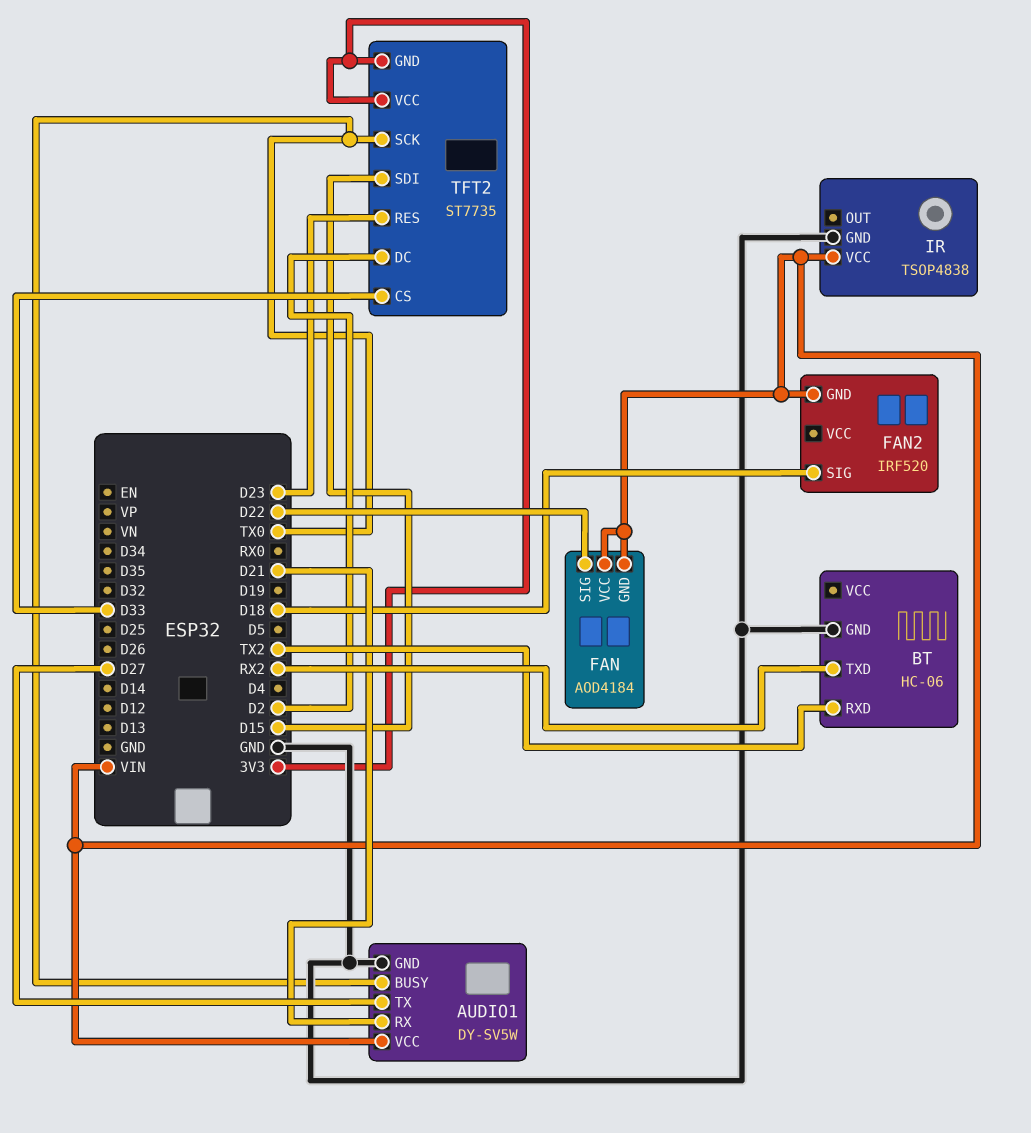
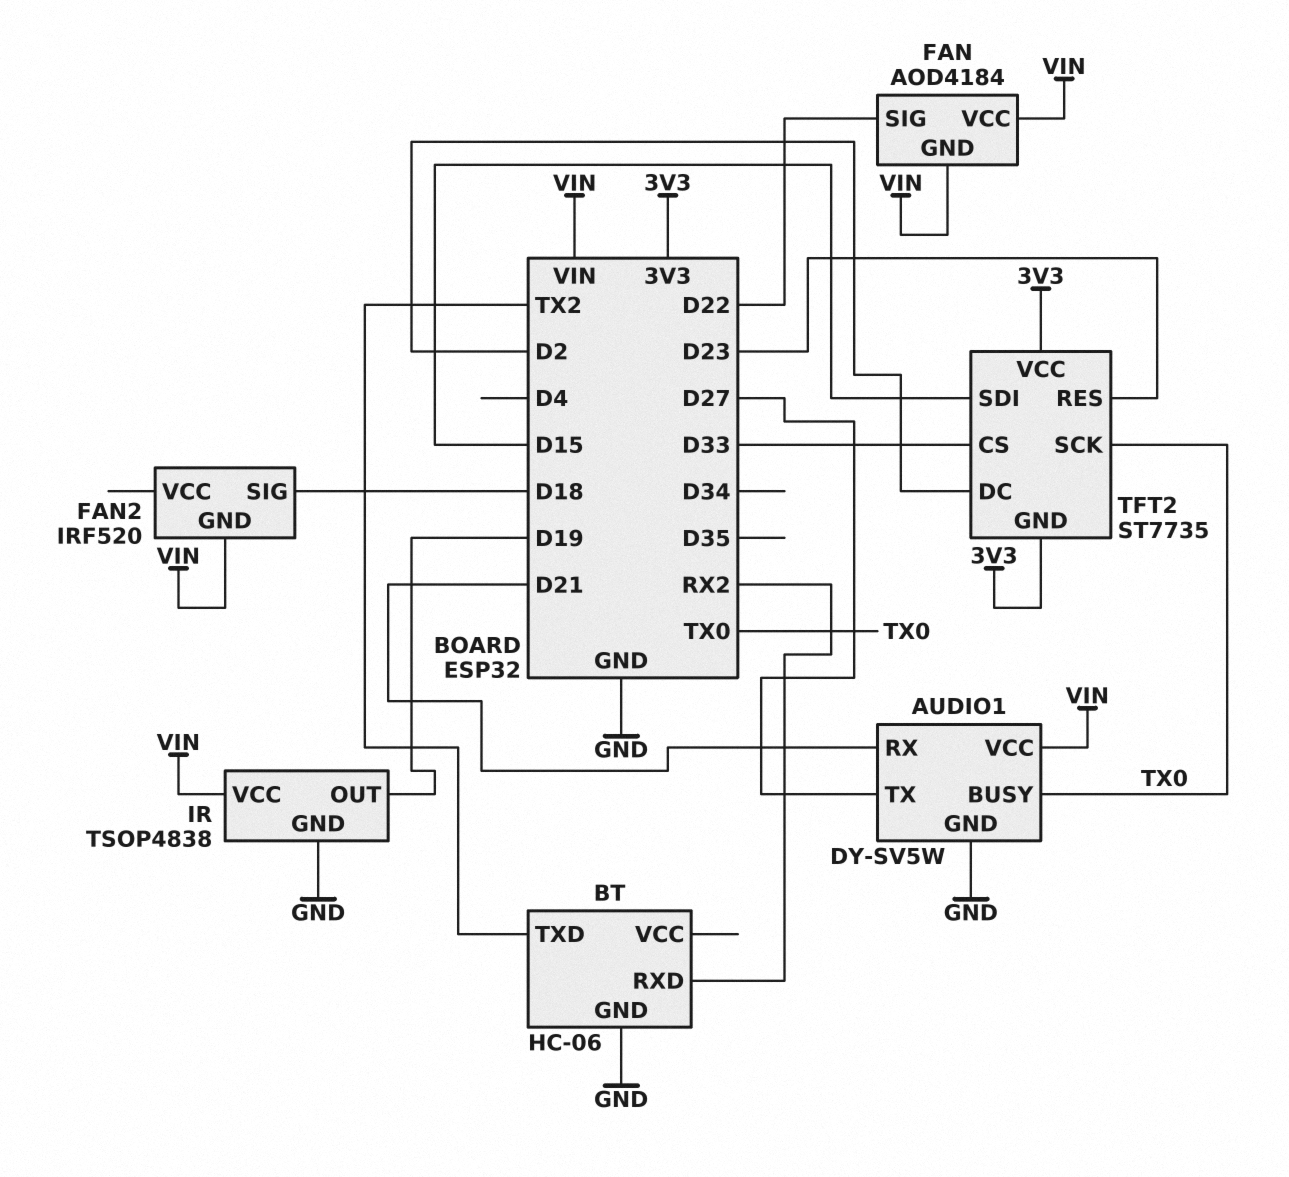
BT pin RXD: TX2 -> RX2
BT pin TXD: RX2 -> TX2
IR pin OUT: none -> D19

